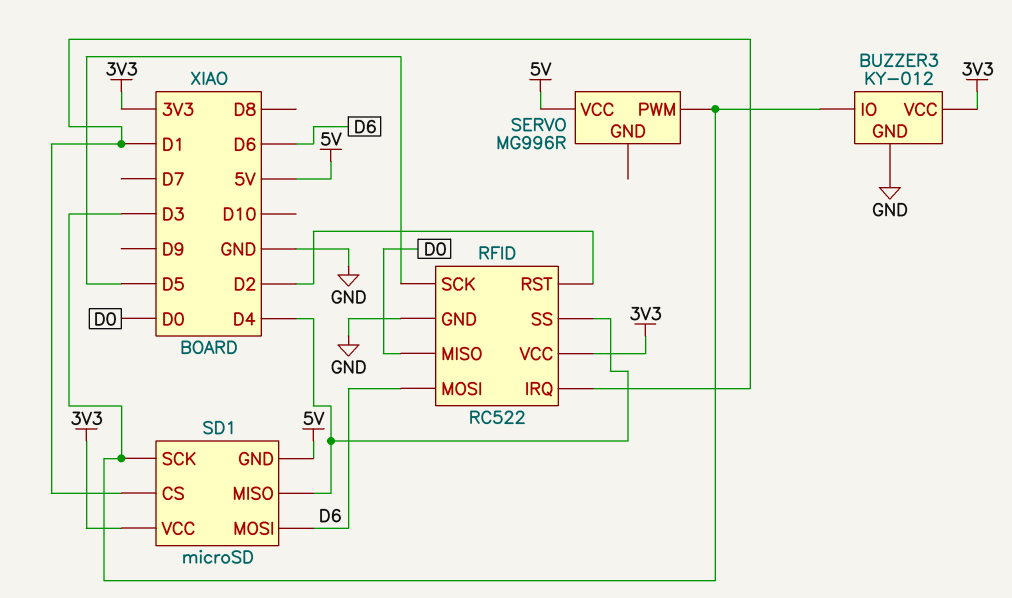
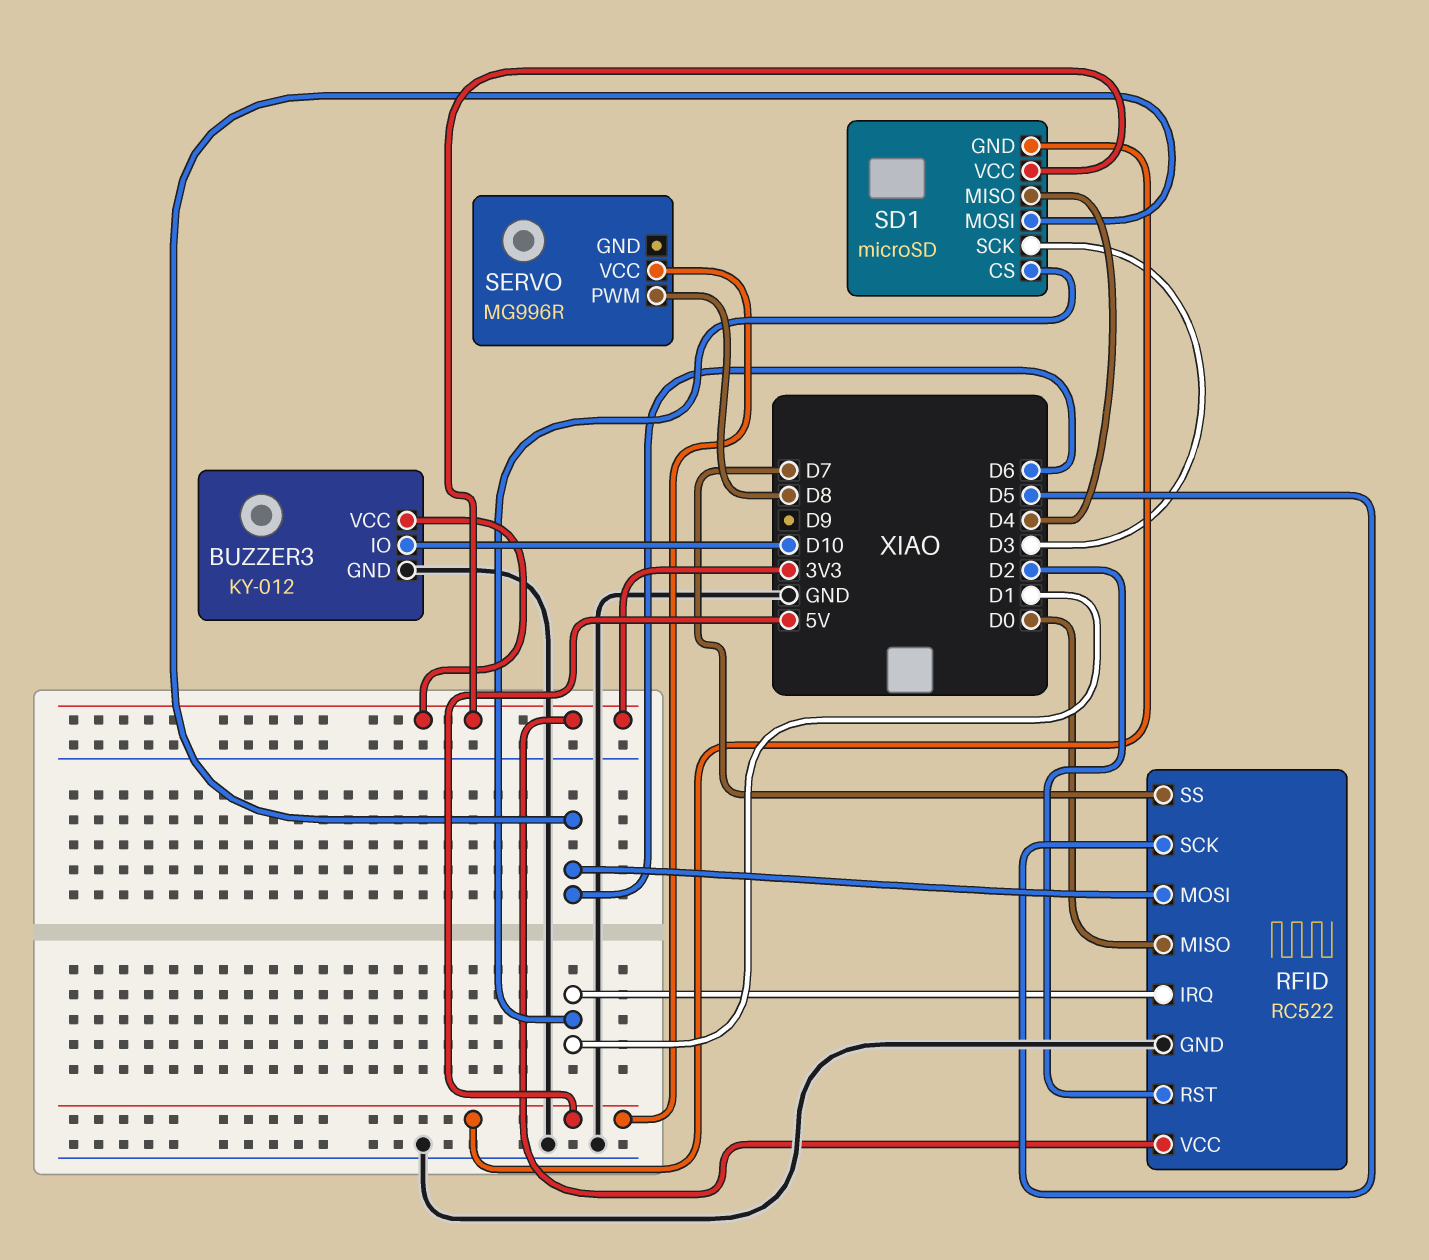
BUZZER3 pin IO: D3 -> D10
RFID pin SS: D4 -> D7
SERVO pin PWM: D3 -> D8

